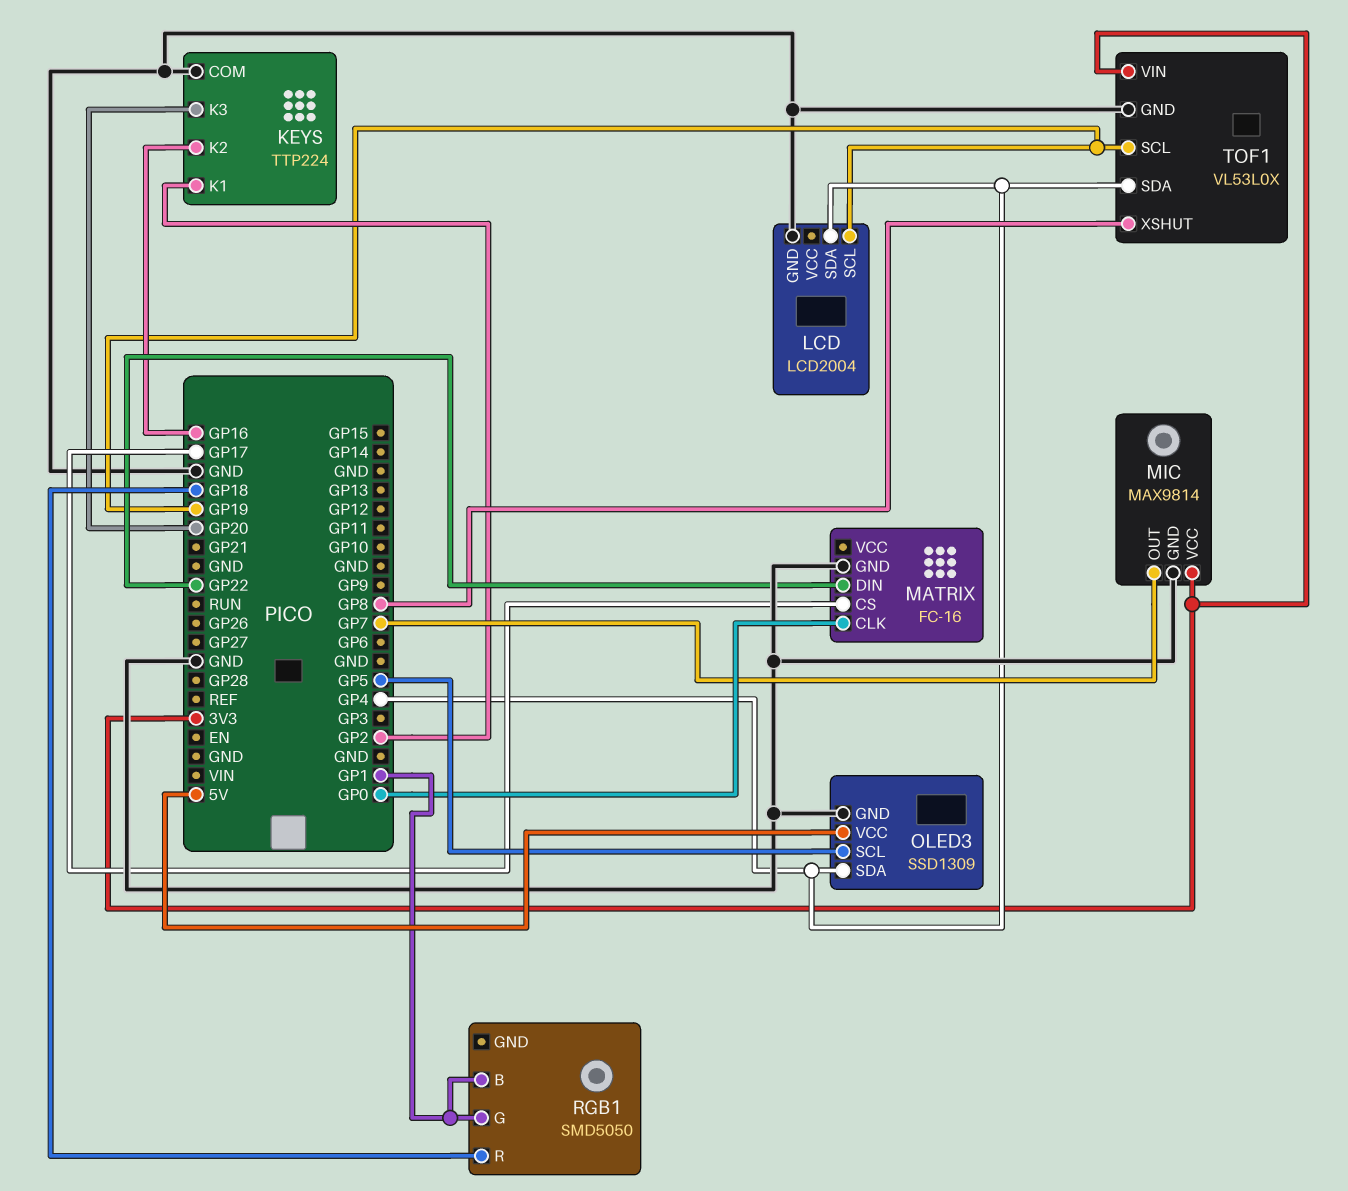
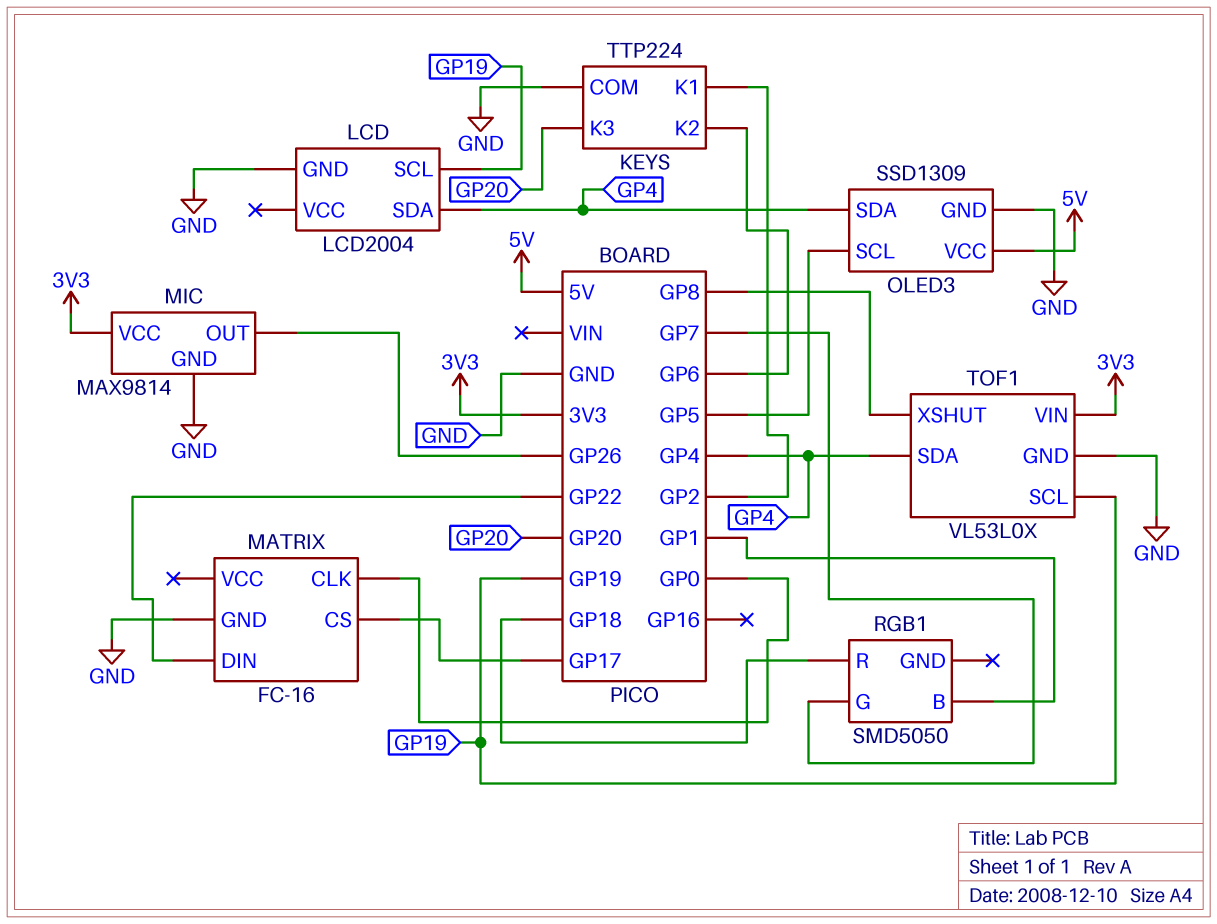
KEYS pin K2: GP16 -> GP6
MIC pin OUT: GP7 -> GP26
RGB1 pin G: GP1 -> GP7

